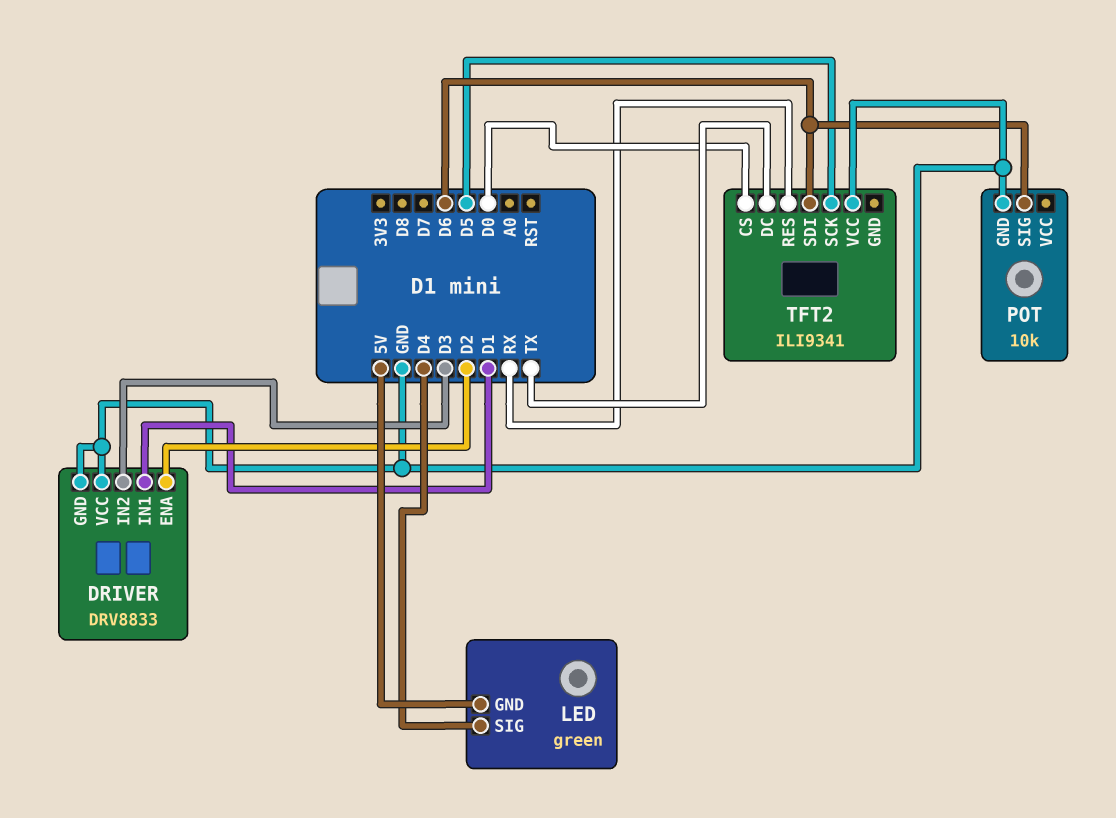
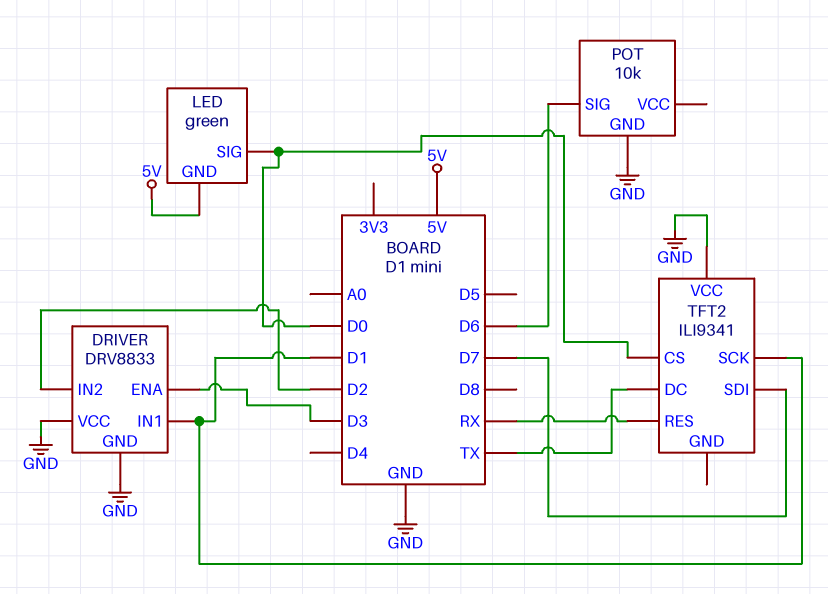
DRIVER pin ENA: D2 -> D3
DRIVER pin IN2: D3 -> D2
LED pin SIG: D4 -> D0
TFT2 pin SCK: D5 -> D1
TFT2 pin SDI: D6 -> D7

